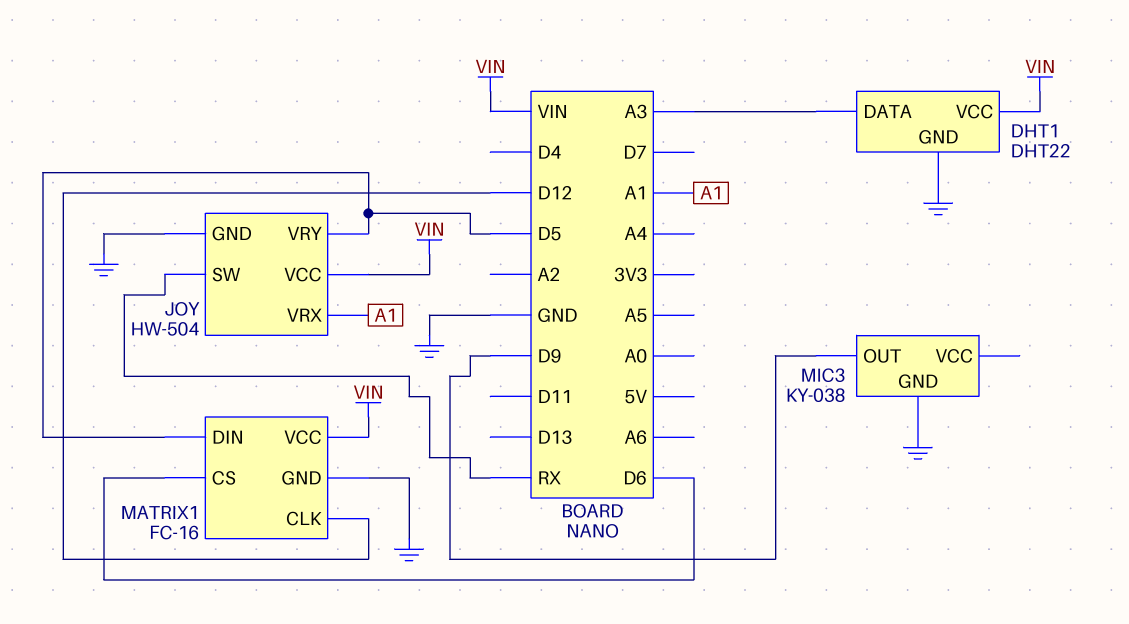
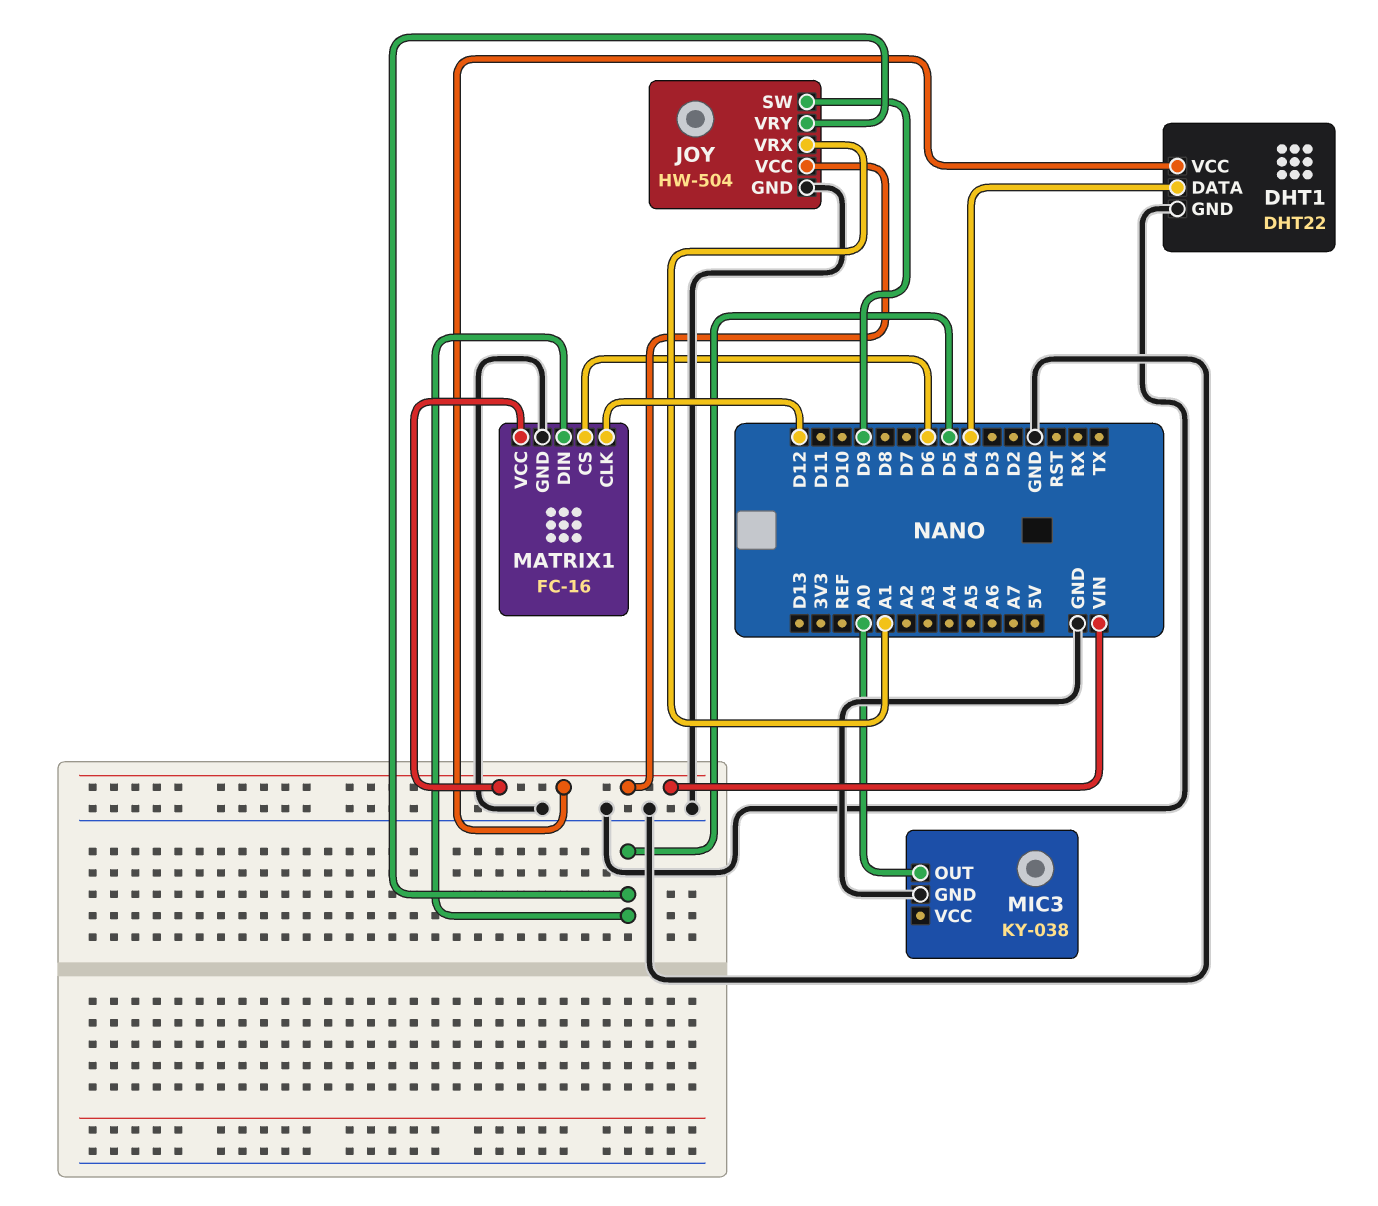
DHT1 pin DATA: A3 -> D4
JOY pin SW: RX -> D9
MIC3 pin OUT: D9 -> A0

